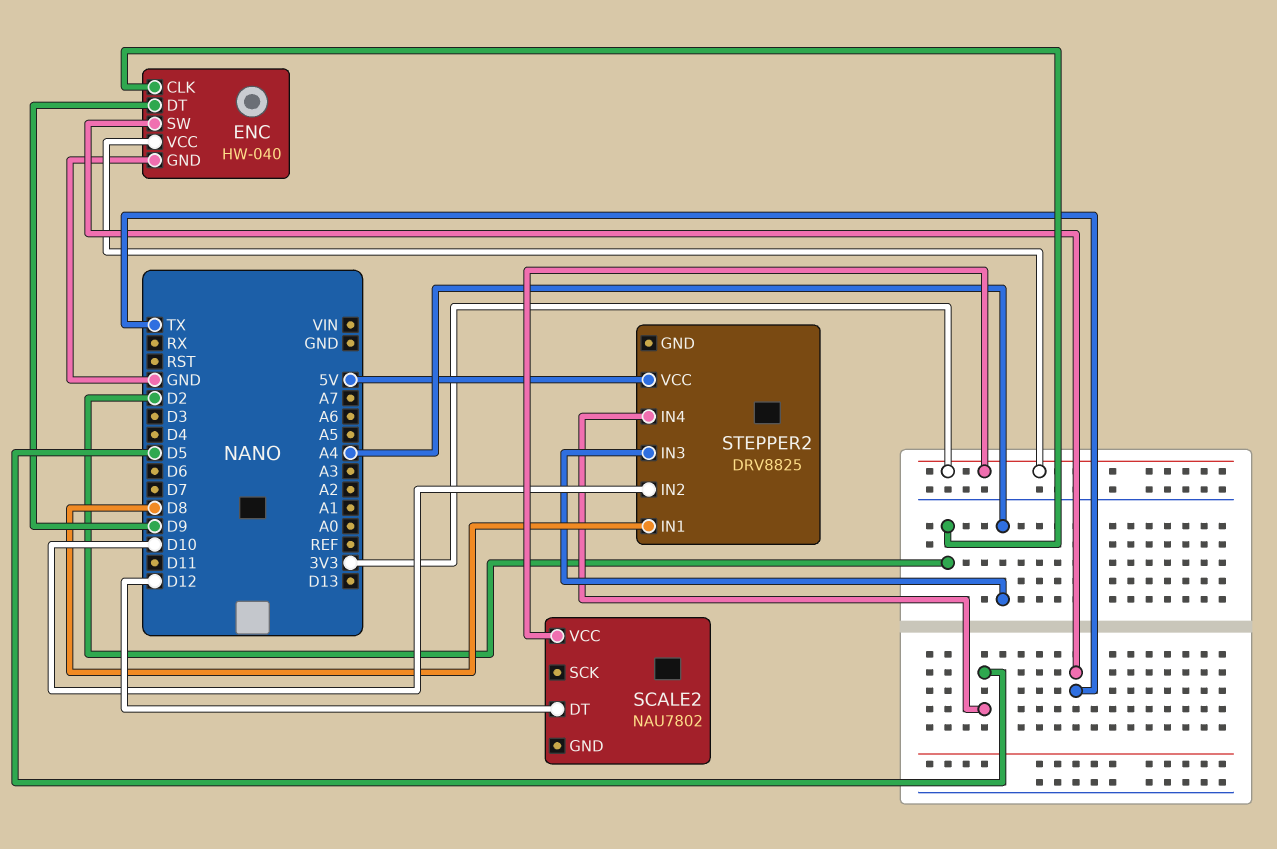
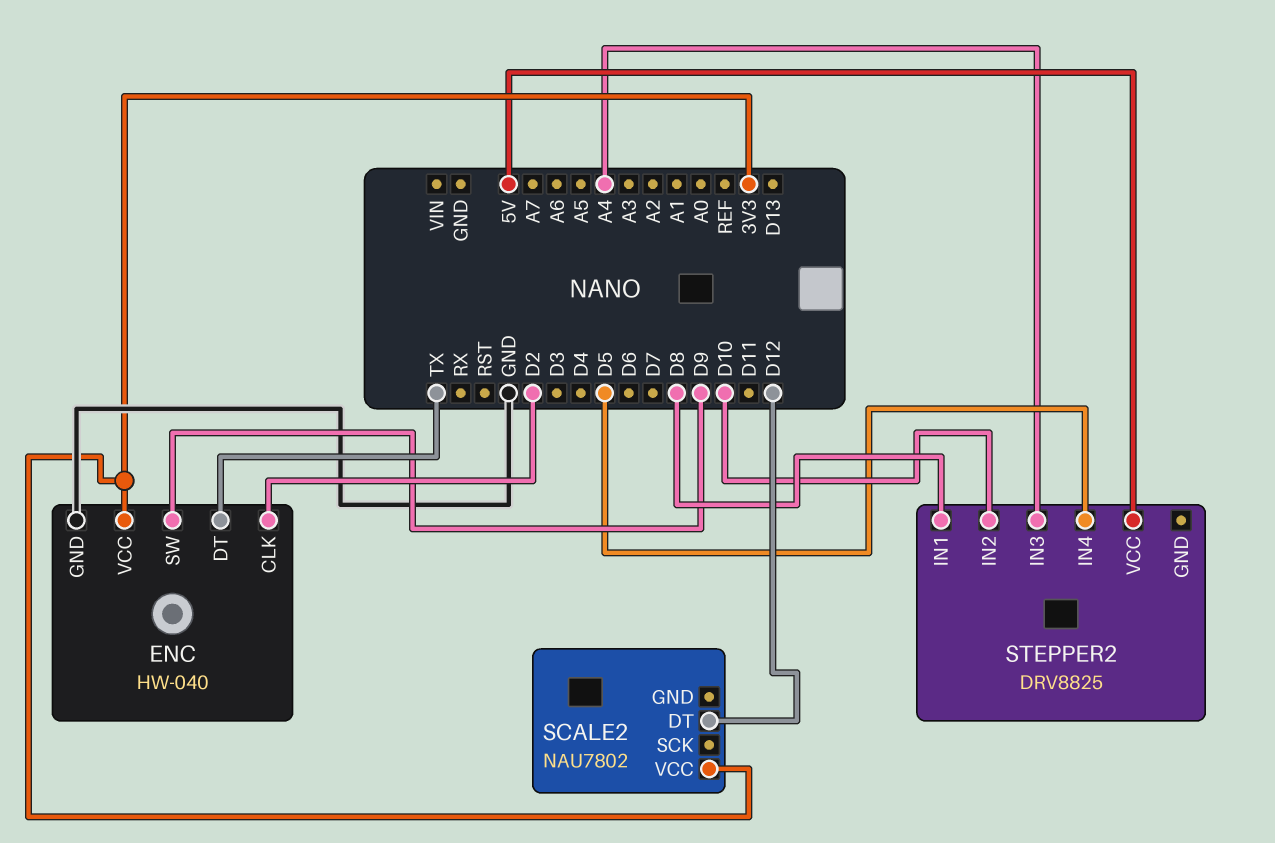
ENC pin DT: D9 -> TX
ENC pin SW: TX -> D9

